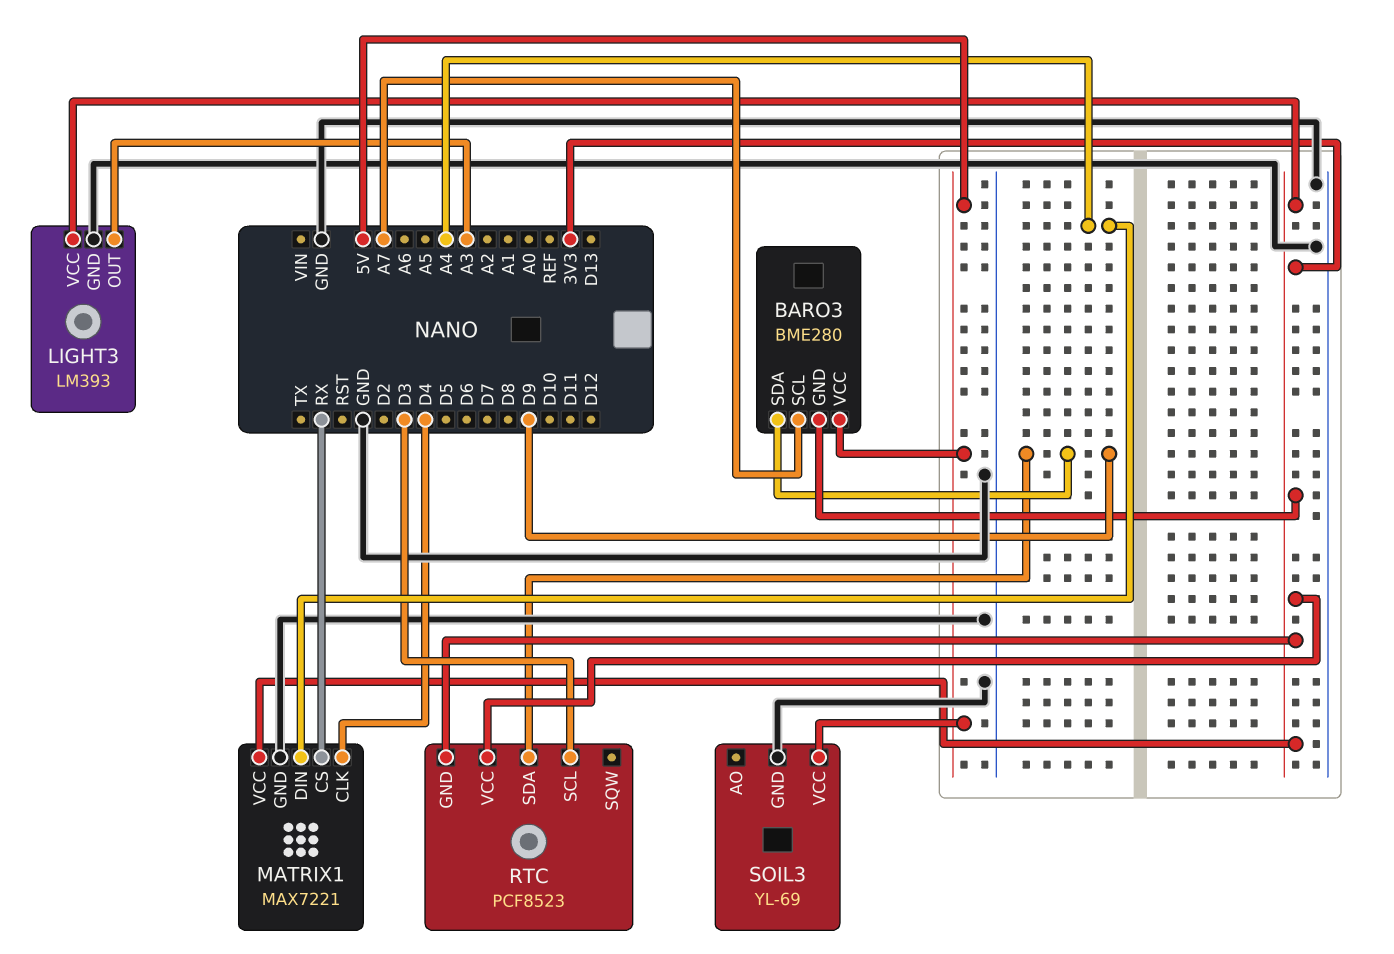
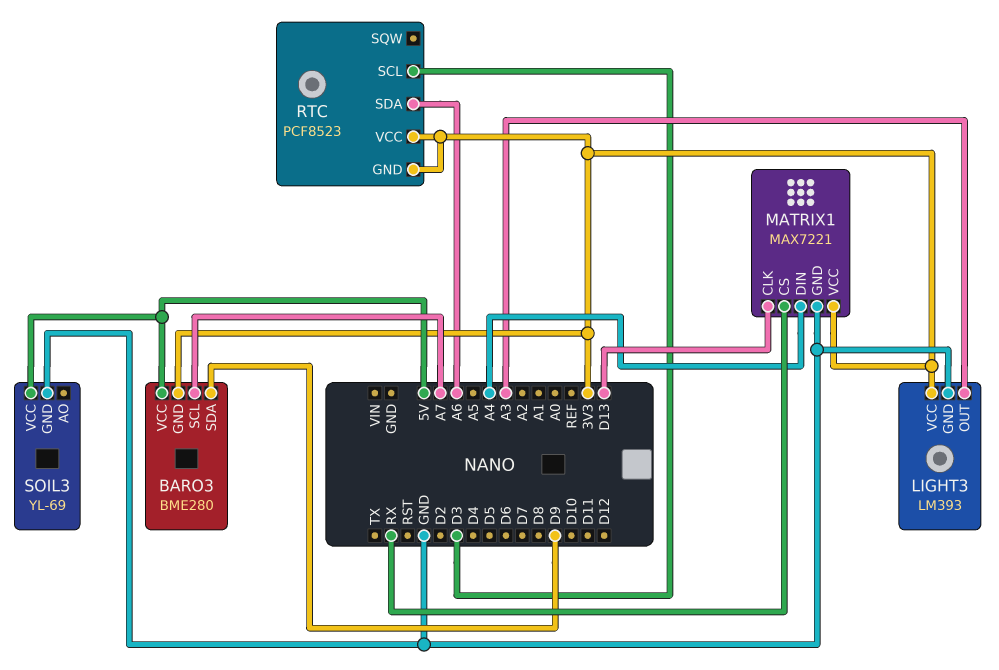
MATRIX1 pin CLK: D4 -> D13
RTC pin SDA: D9 -> A6

